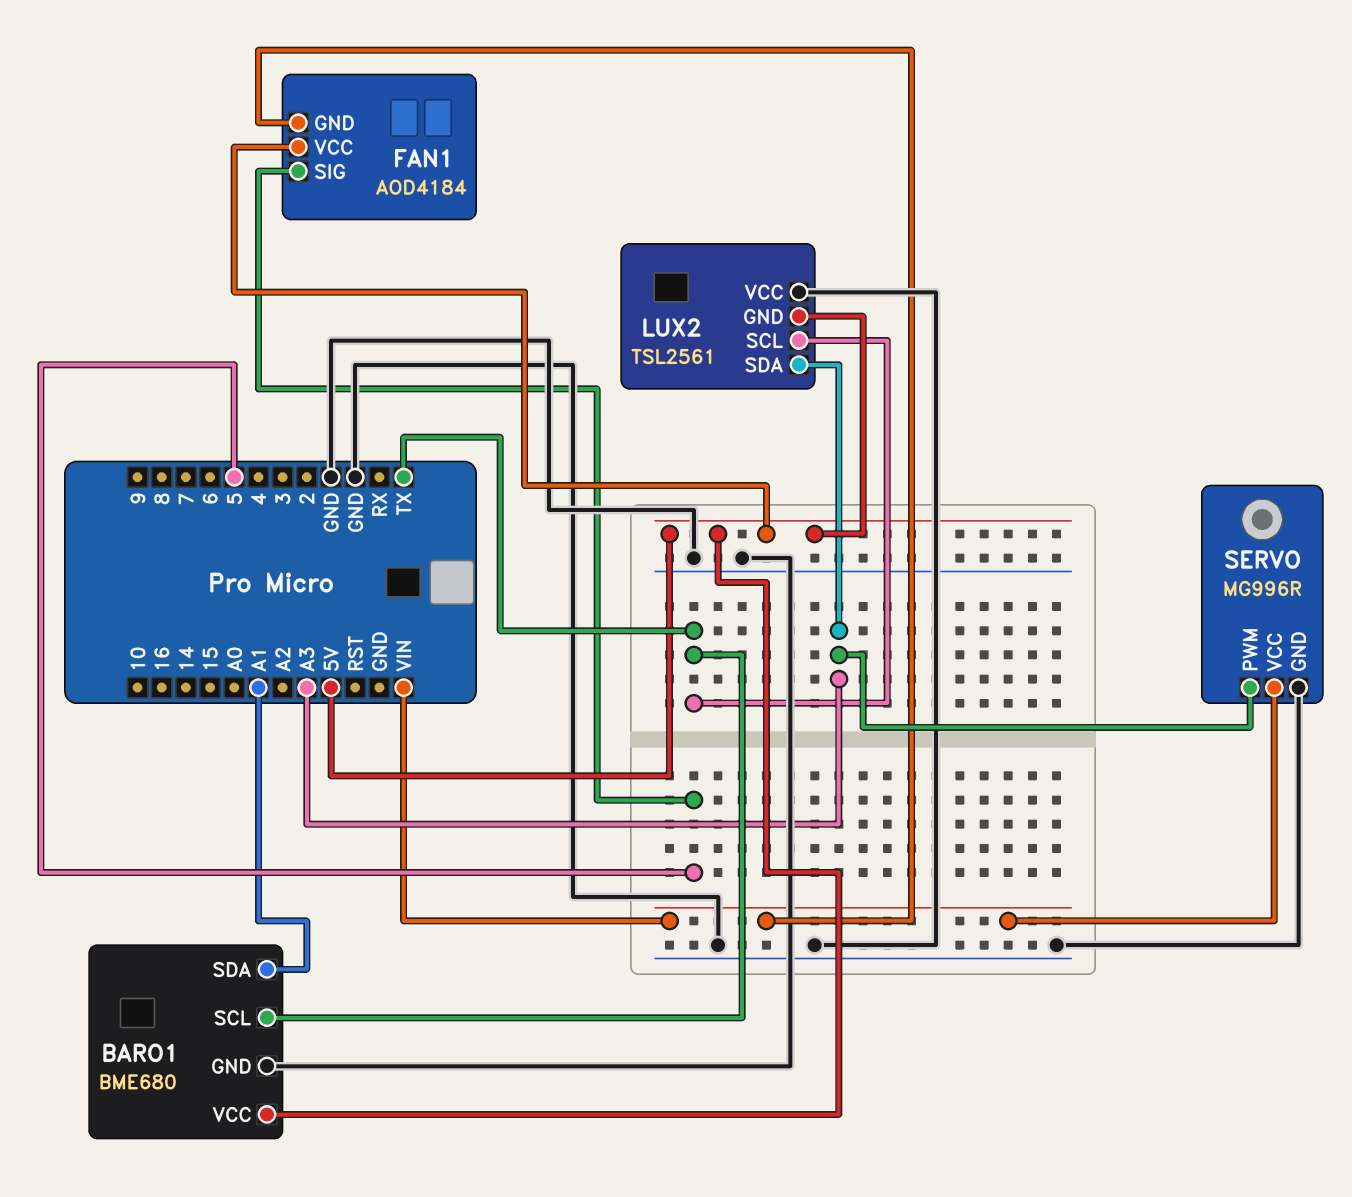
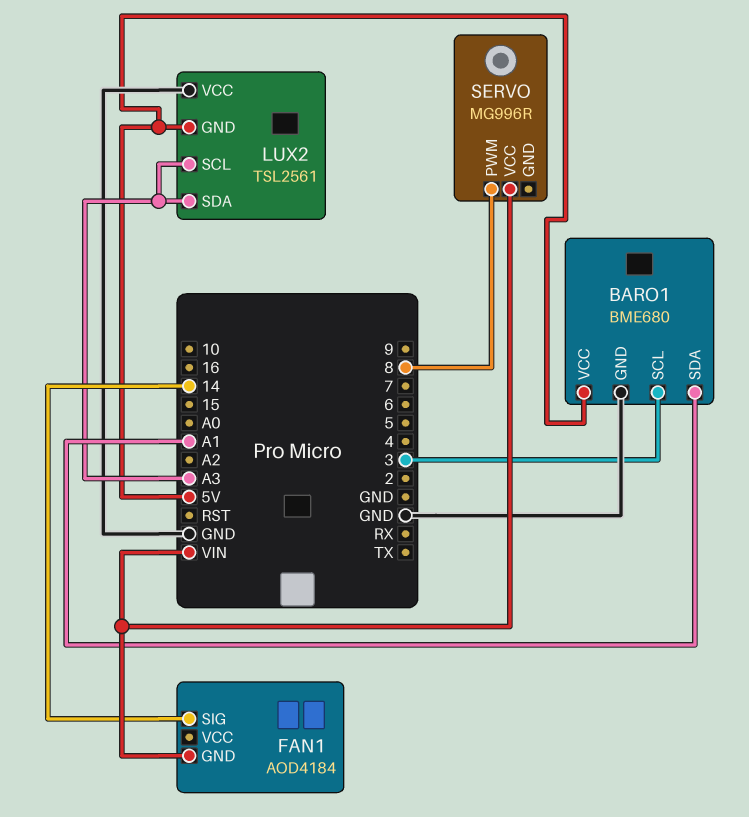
BARO1 pin SCL: TX -> 3
FAN1 pin SIG: 5 -> 14
FAN1 pin VCC: 5V -> none
LUX2 pin SCL: TX -> A3
SERVO pin GND: GND -> none
SERVO pin PWM: A3 -> 8

